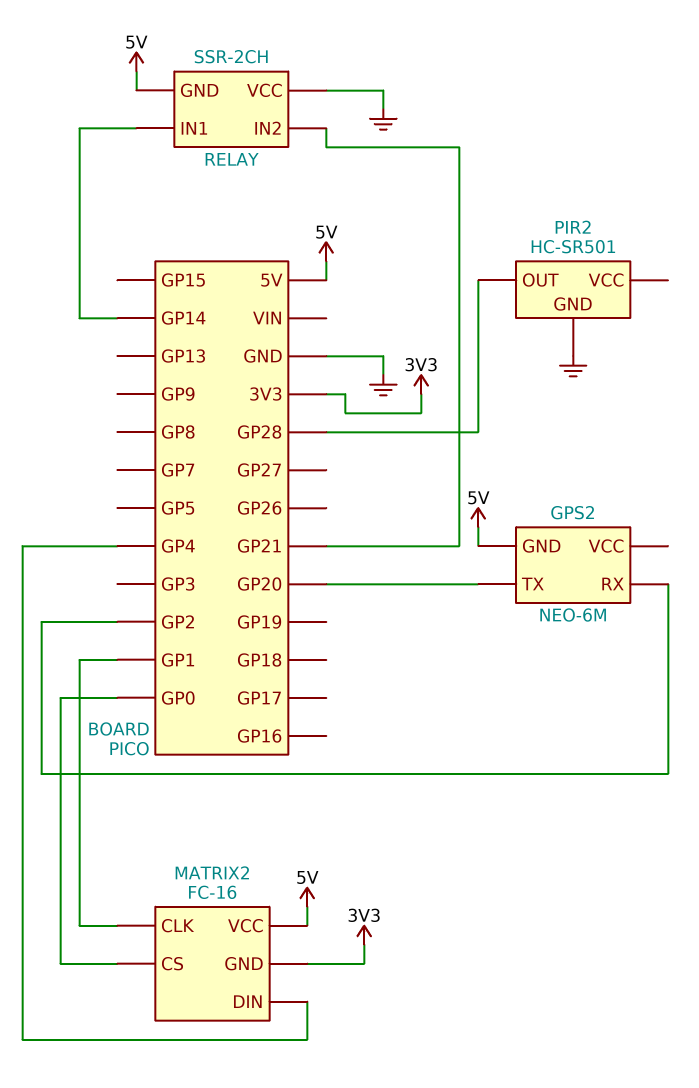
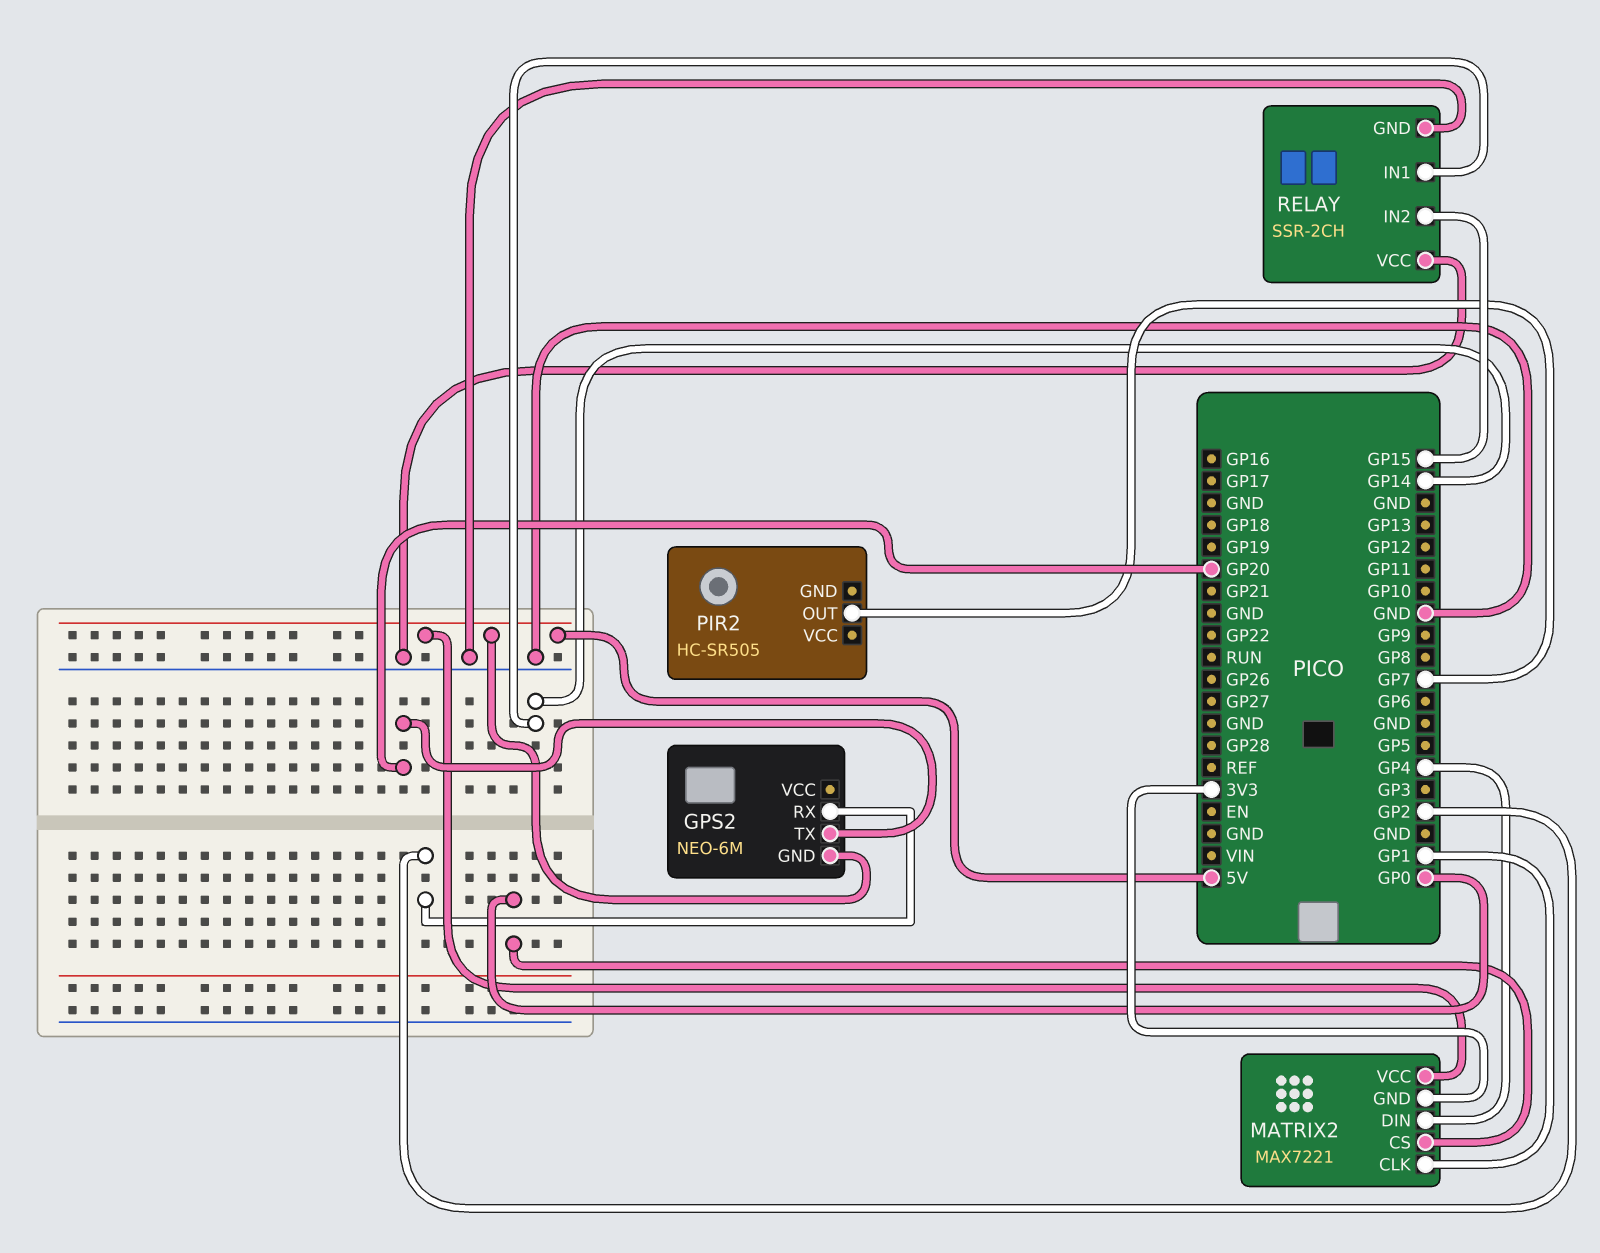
MATRIX2: FC-16 -> MAX7221
PIR2: HC-SR501 -> HC-SR505
PIR2 pin GND: GND -> none
PIR2 pin OUT: GP28 -> GP7
RELAY pin GND: 5V -> GND
RELAY pin IN2: GP21 -> GP15

